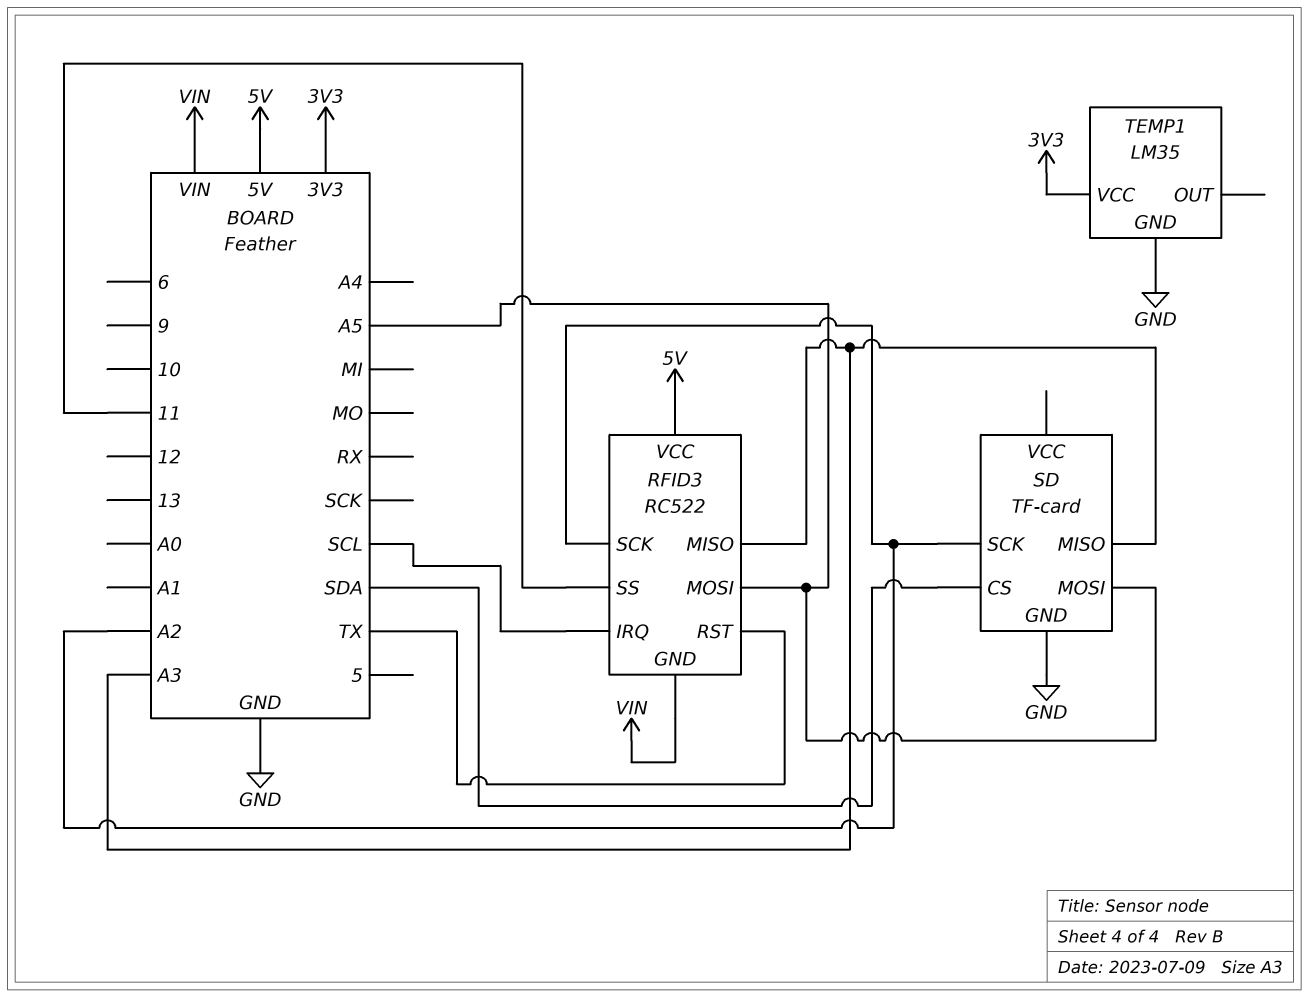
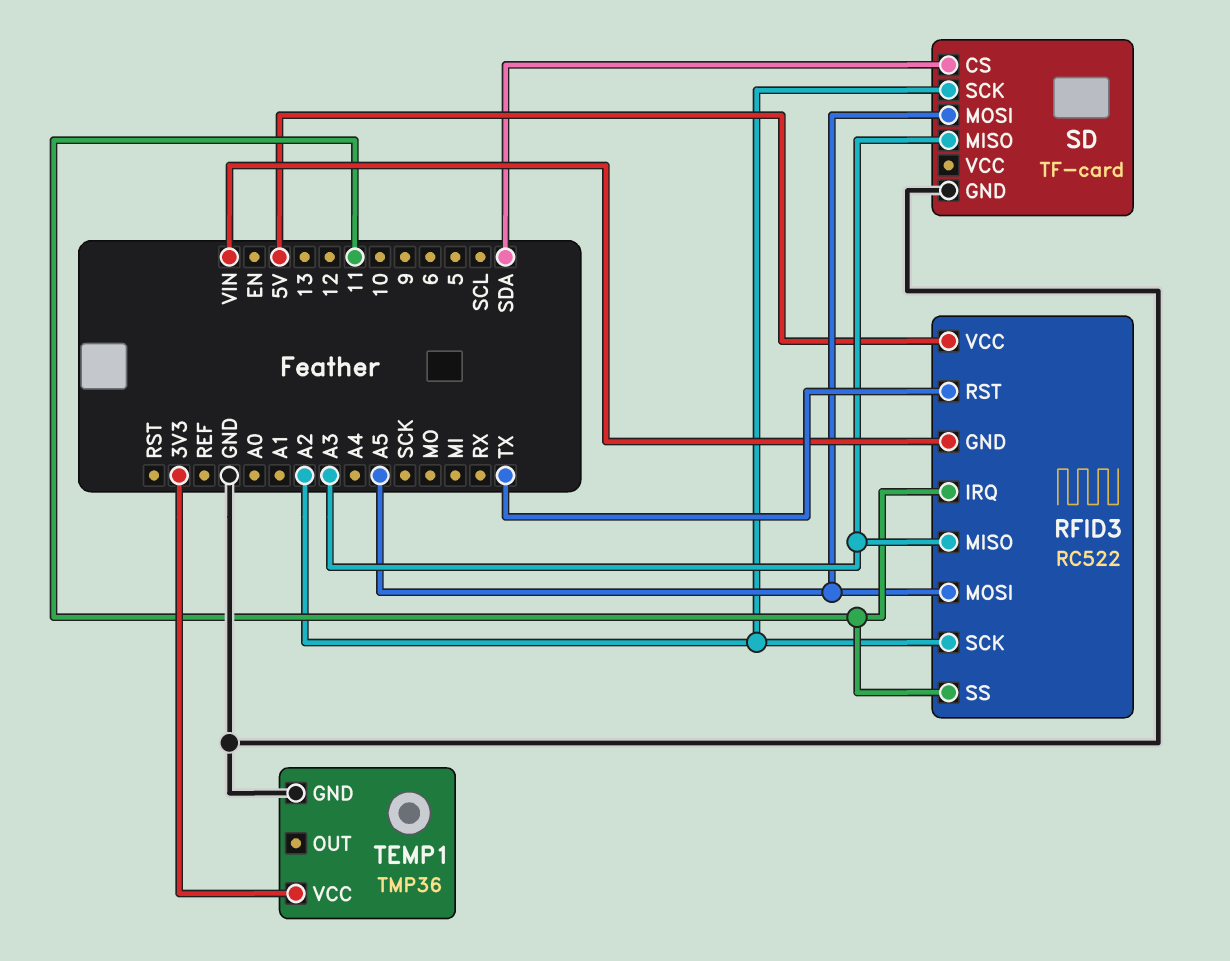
RFID3 pin IRQ: SCL -> 11
TEMP1: LM35 -> TMP36

